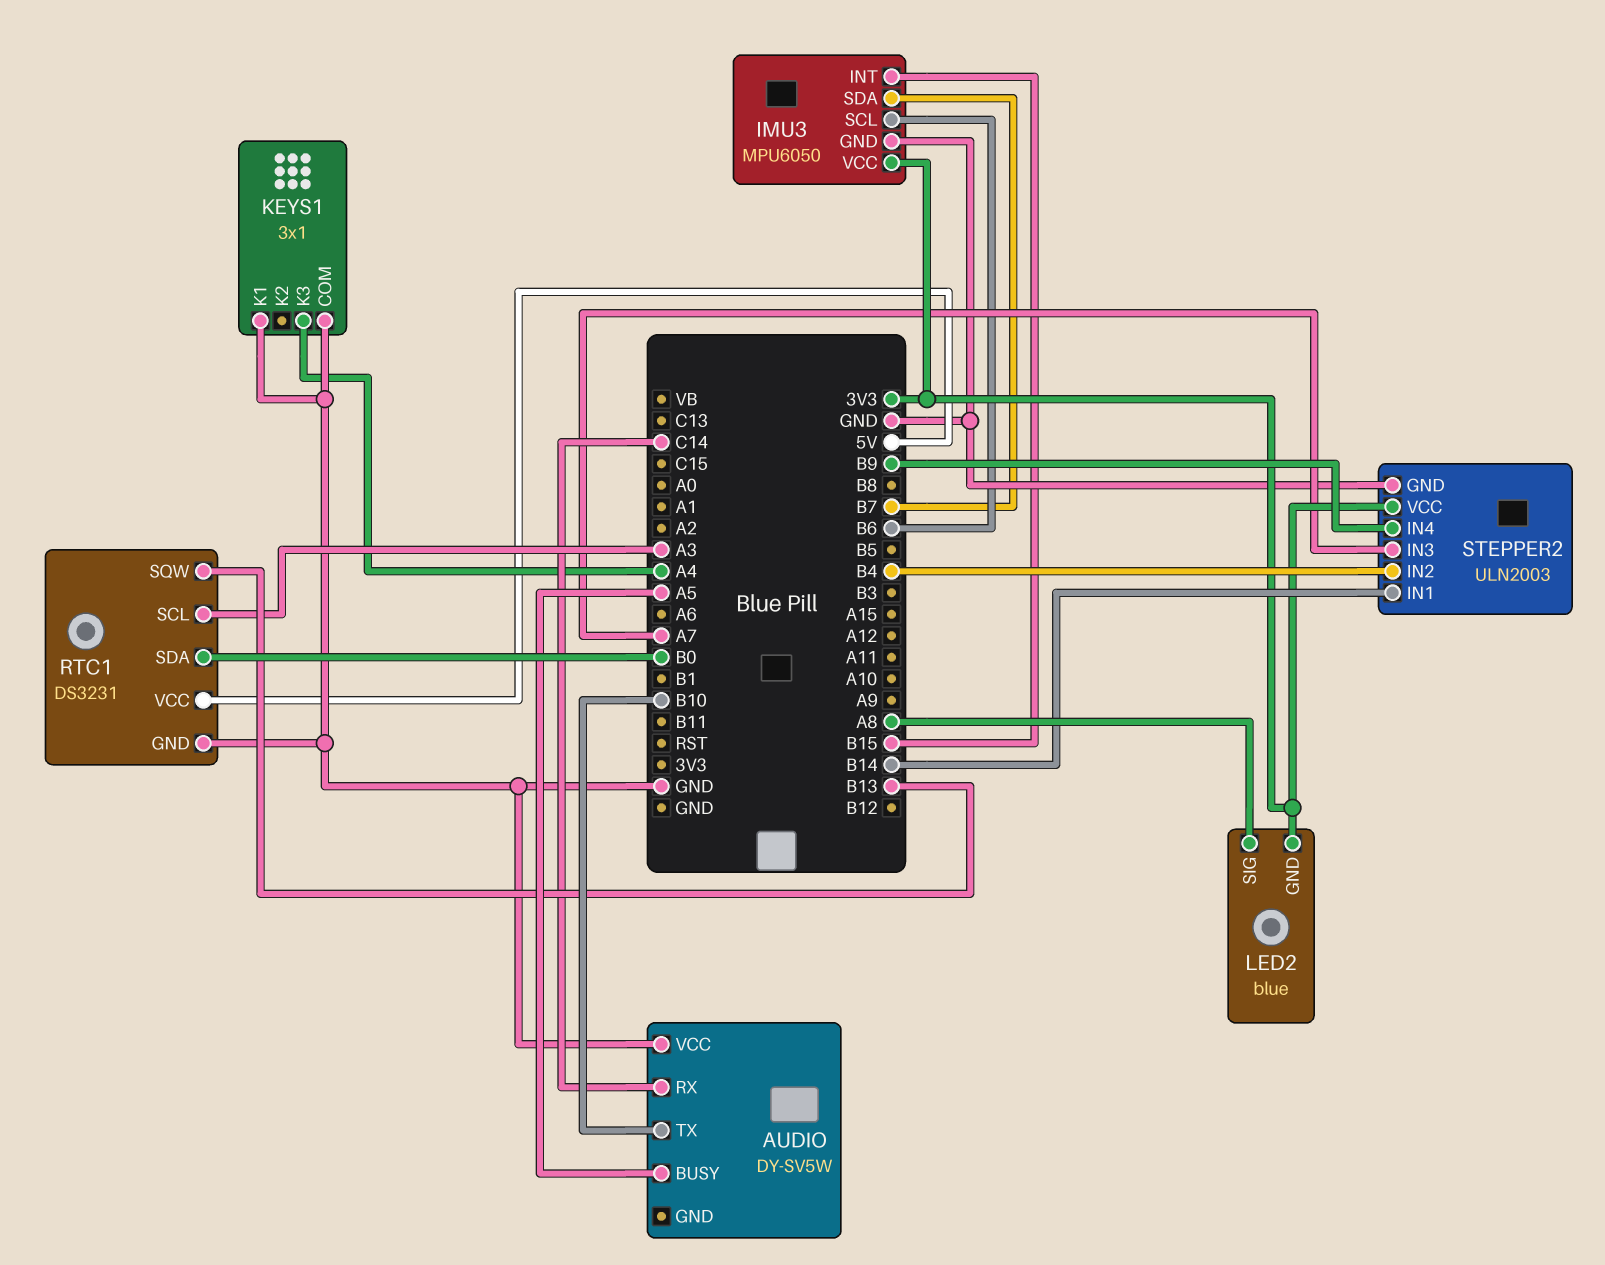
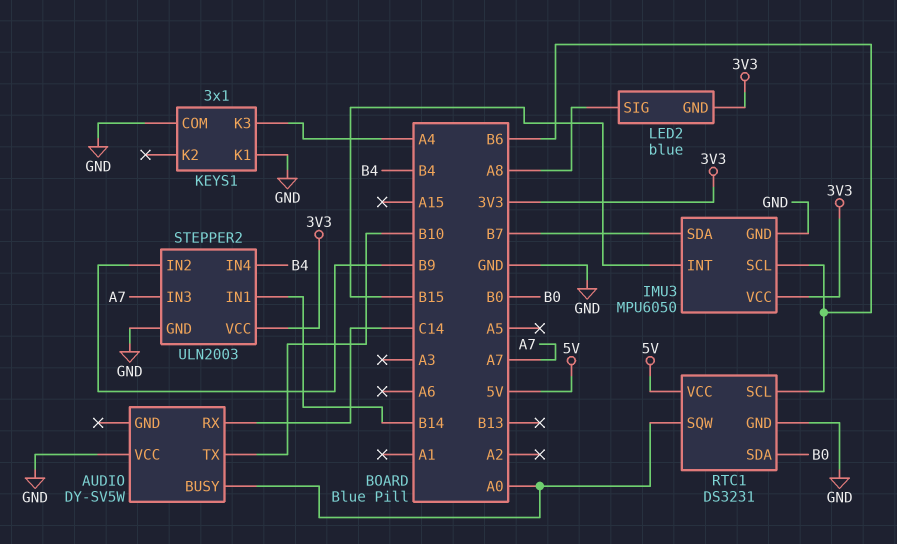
AUDIO pin BUSY: A5 -> A0
RTC1 pin SCL: A3 -> B6
RTC1 pin SQW: B13 -> A0
STEPPER2 pin IN2: B4 -> B9
STEPPER2 pin IN4: B9 -> B4

